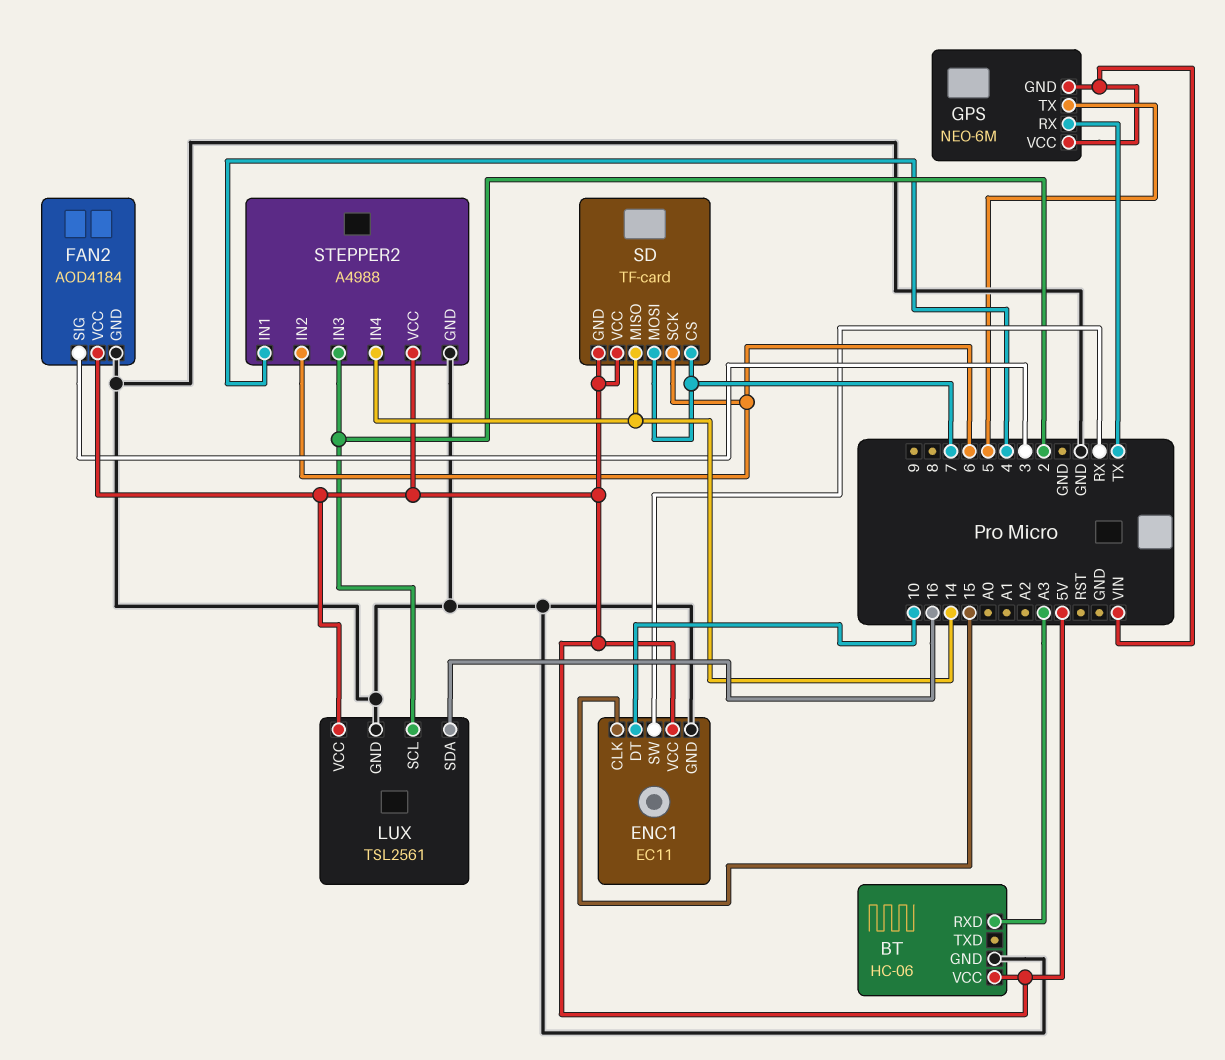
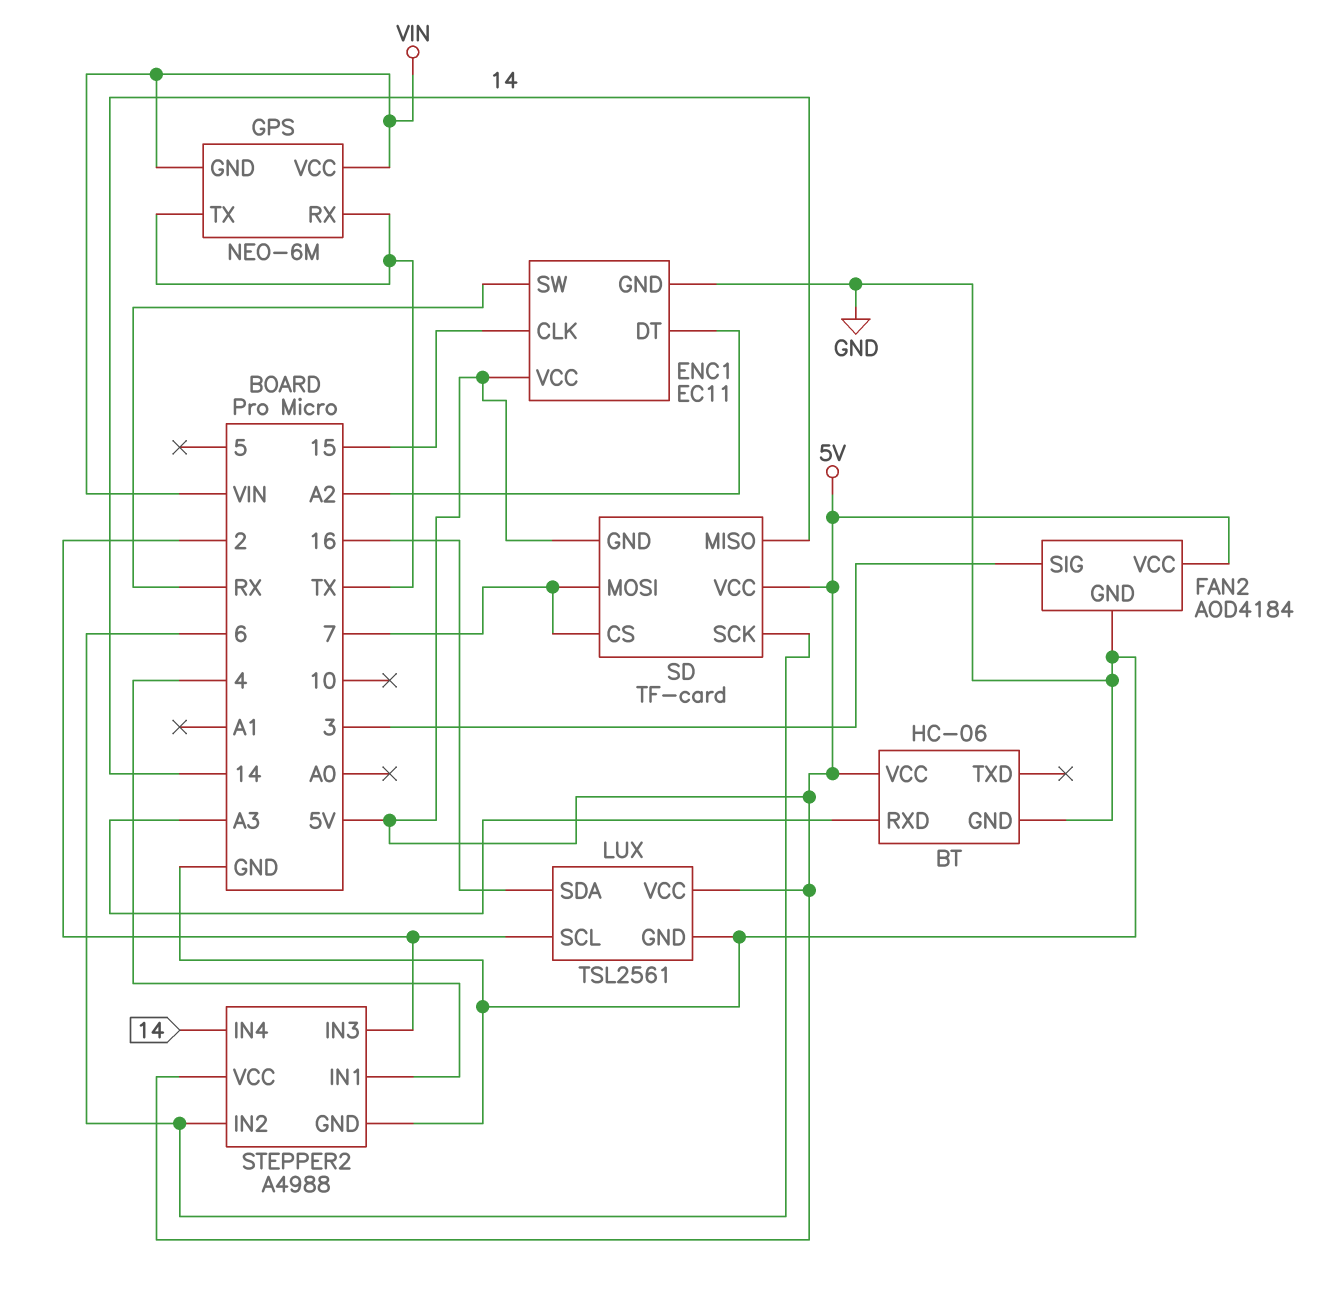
ENC1 pin DT: 10 -> A2
GPS pin TX: 5 -> TX

